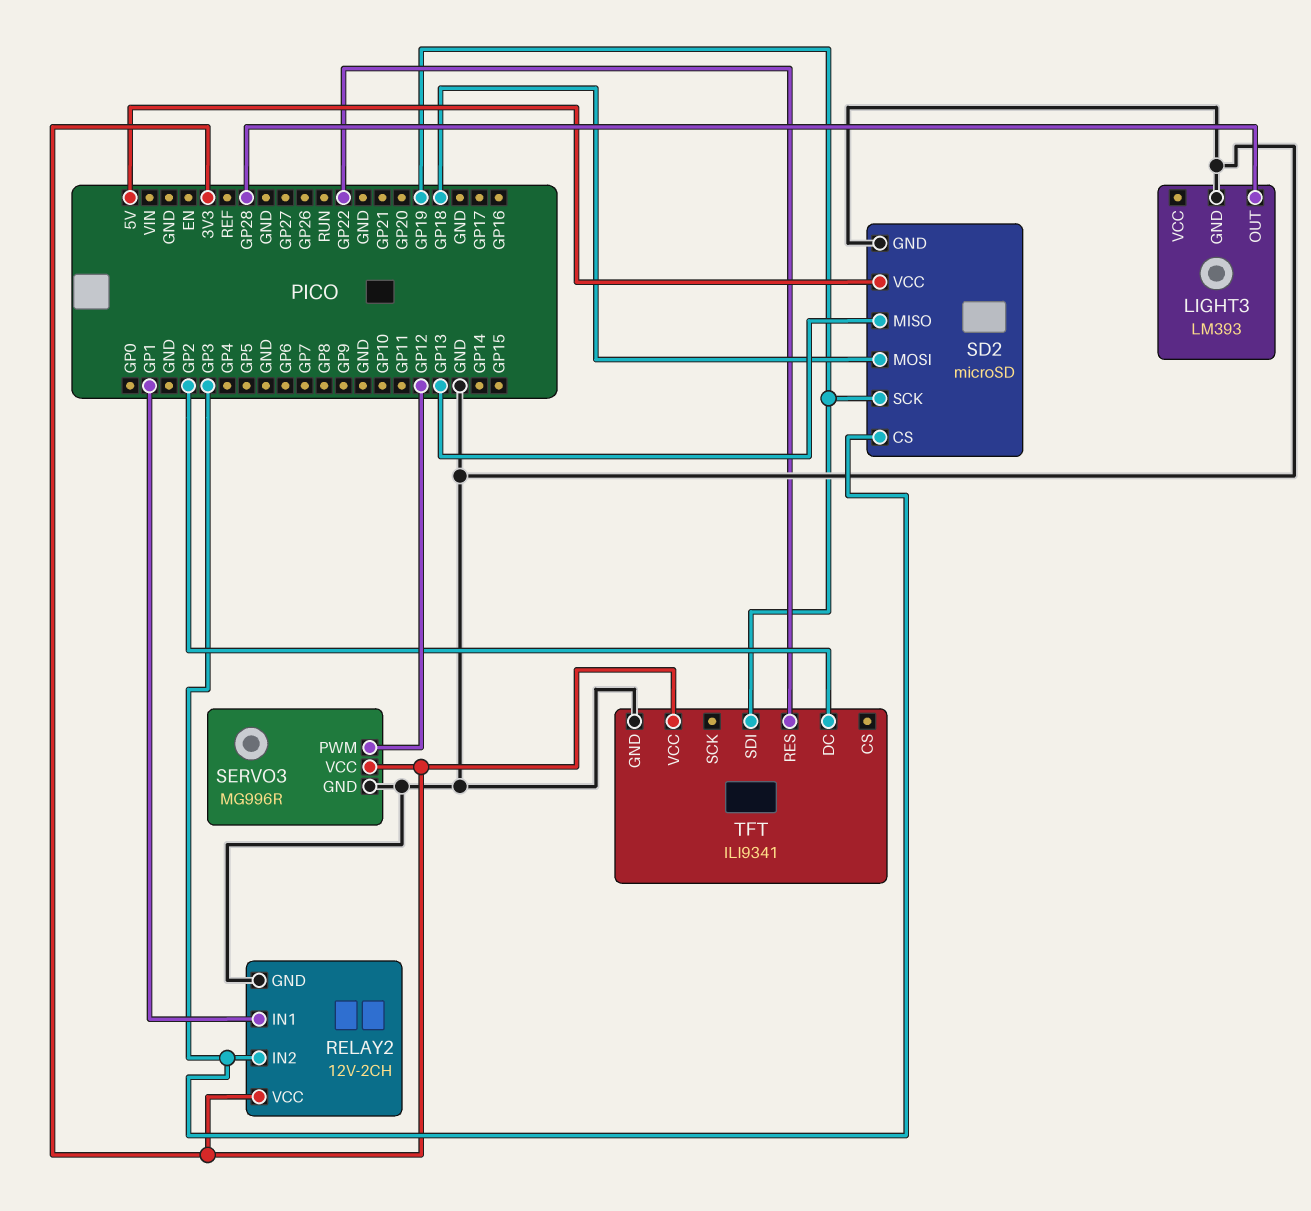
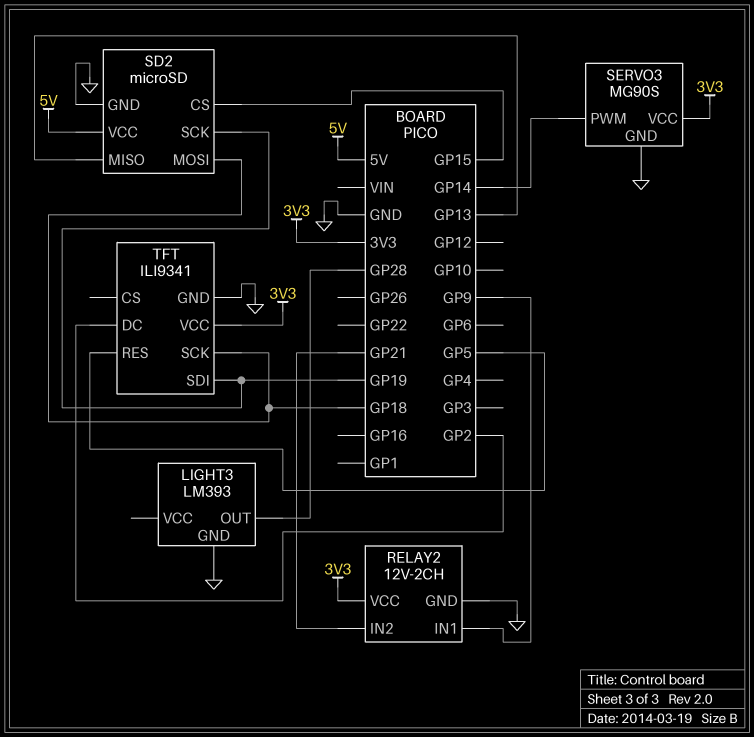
RELAY2 pin IN1: GP1 -> GP9
RELAY2 pin IN2: GP3 -> GP21
SD2 pin CS: GP3 -> GP15
SERVO3: MG996R -> MG90S
SERVO3 pin PWM: GP12 -> GP14
TFT pin RES: GP22 -> GP5
TFT pin SCK: none -> GP18

